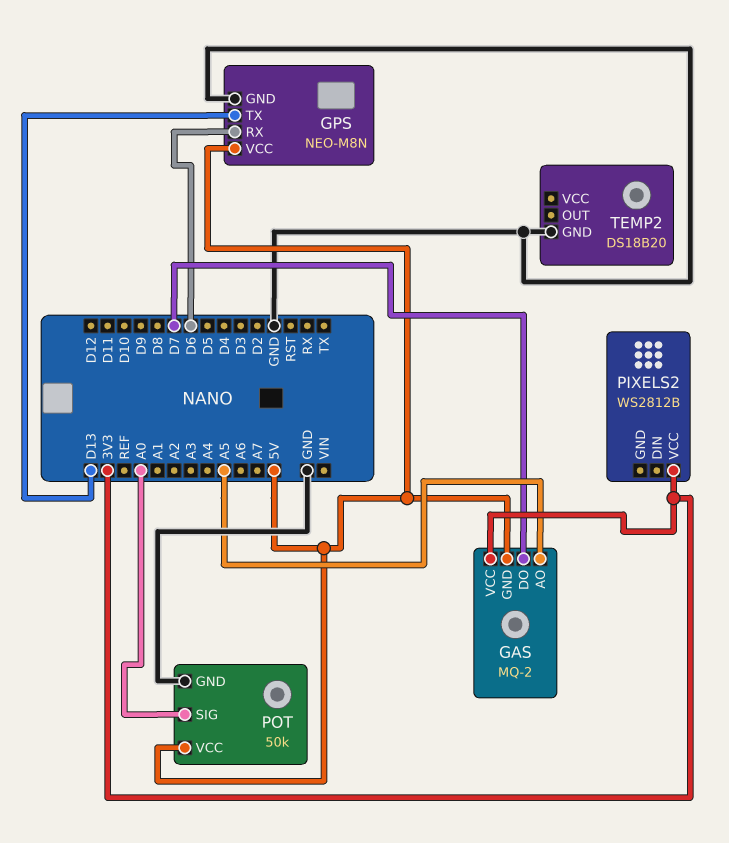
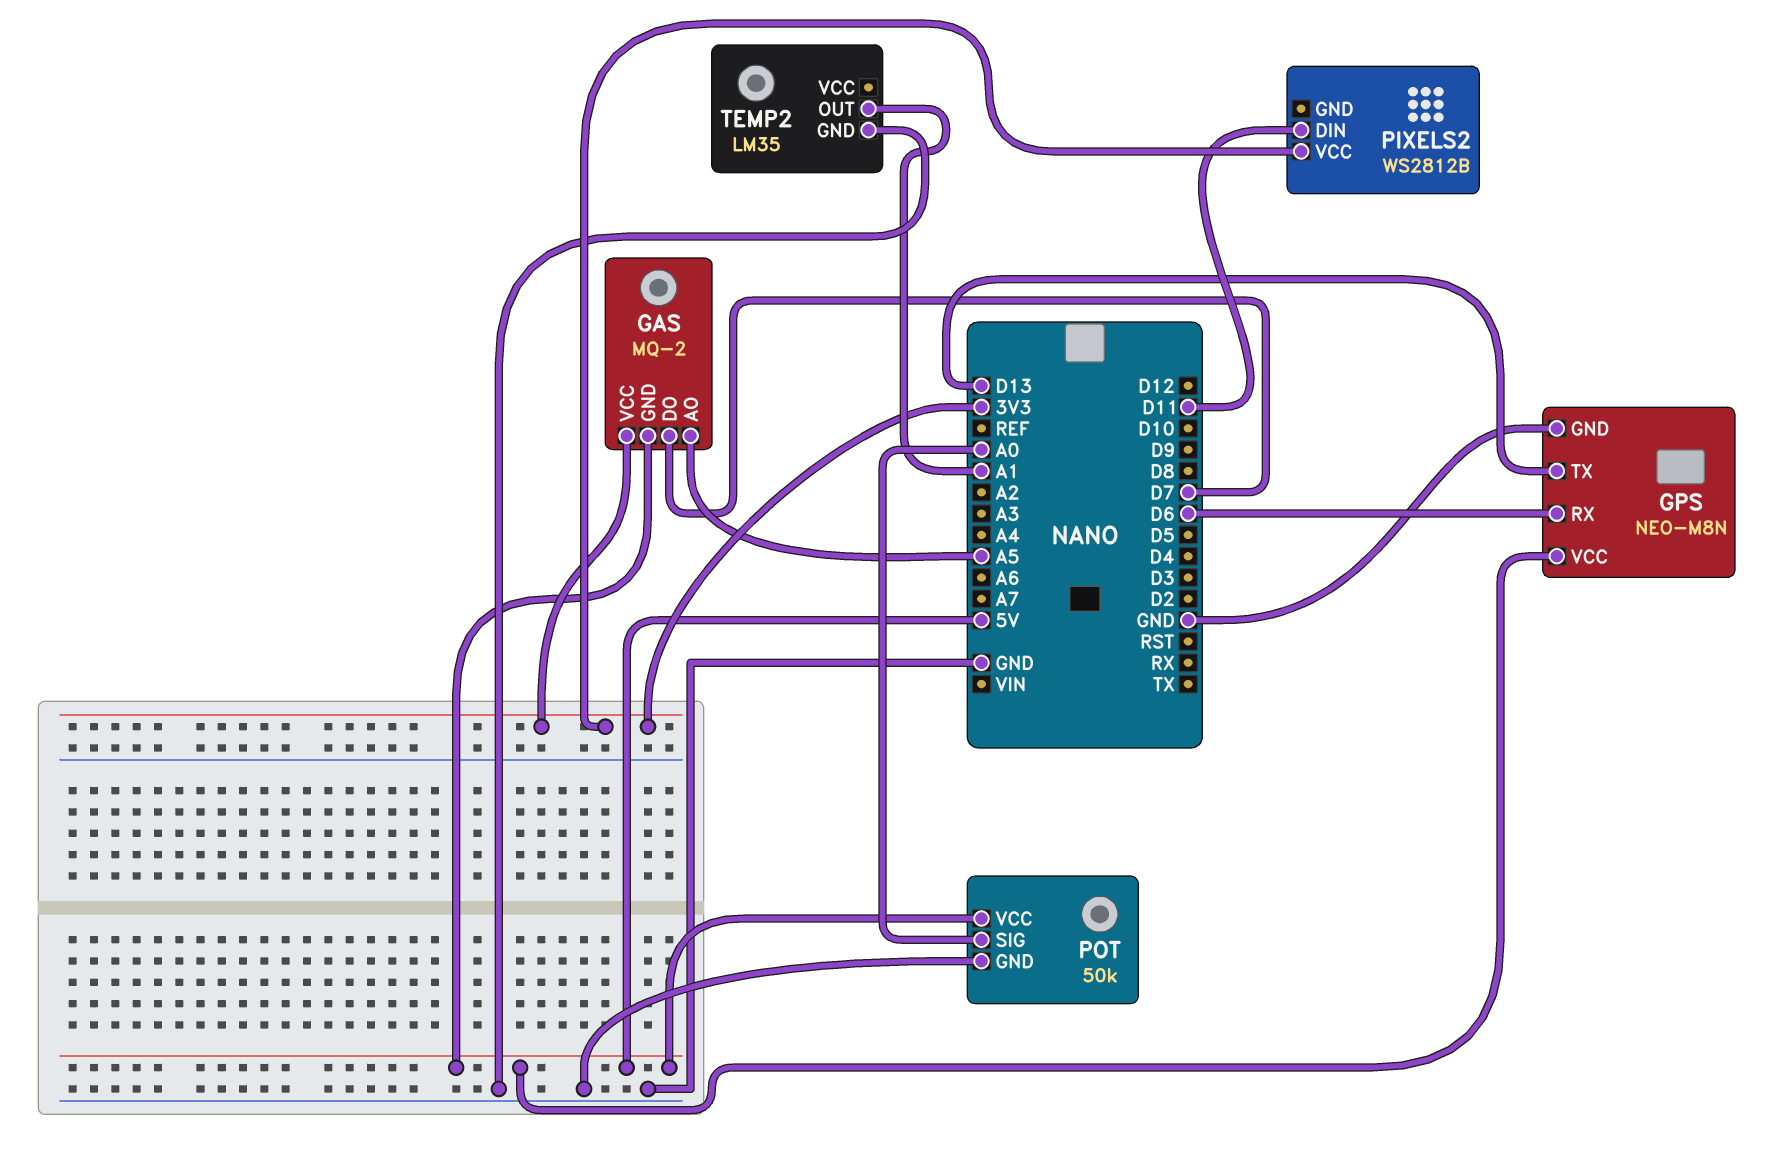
PIXELS2 pin DIN: none -> D11
TEMP2: DS18B20 -> LM35
TEMP2 pin OUT: none -> A1

